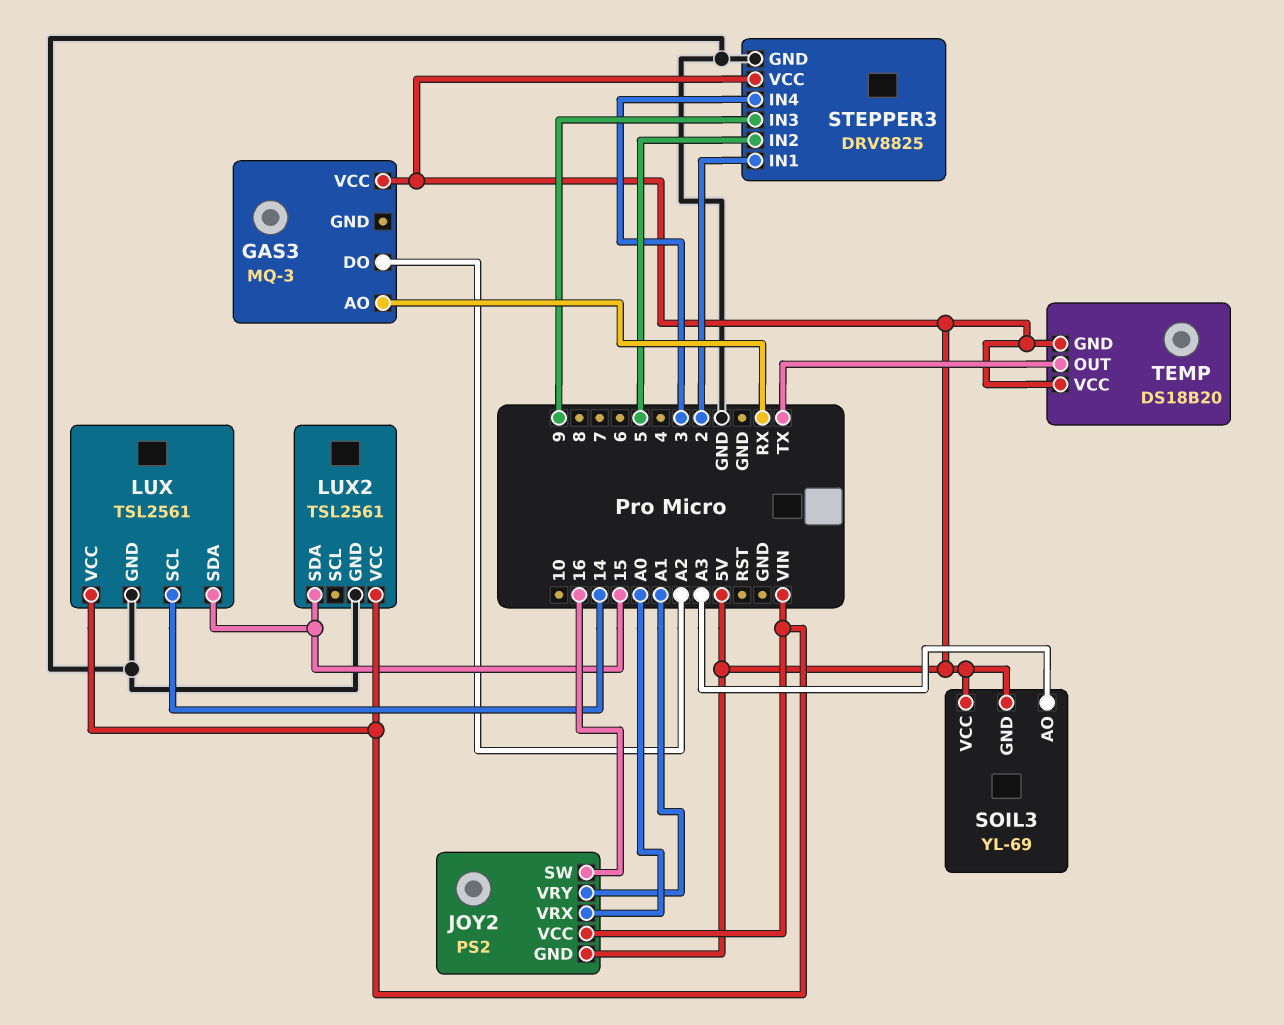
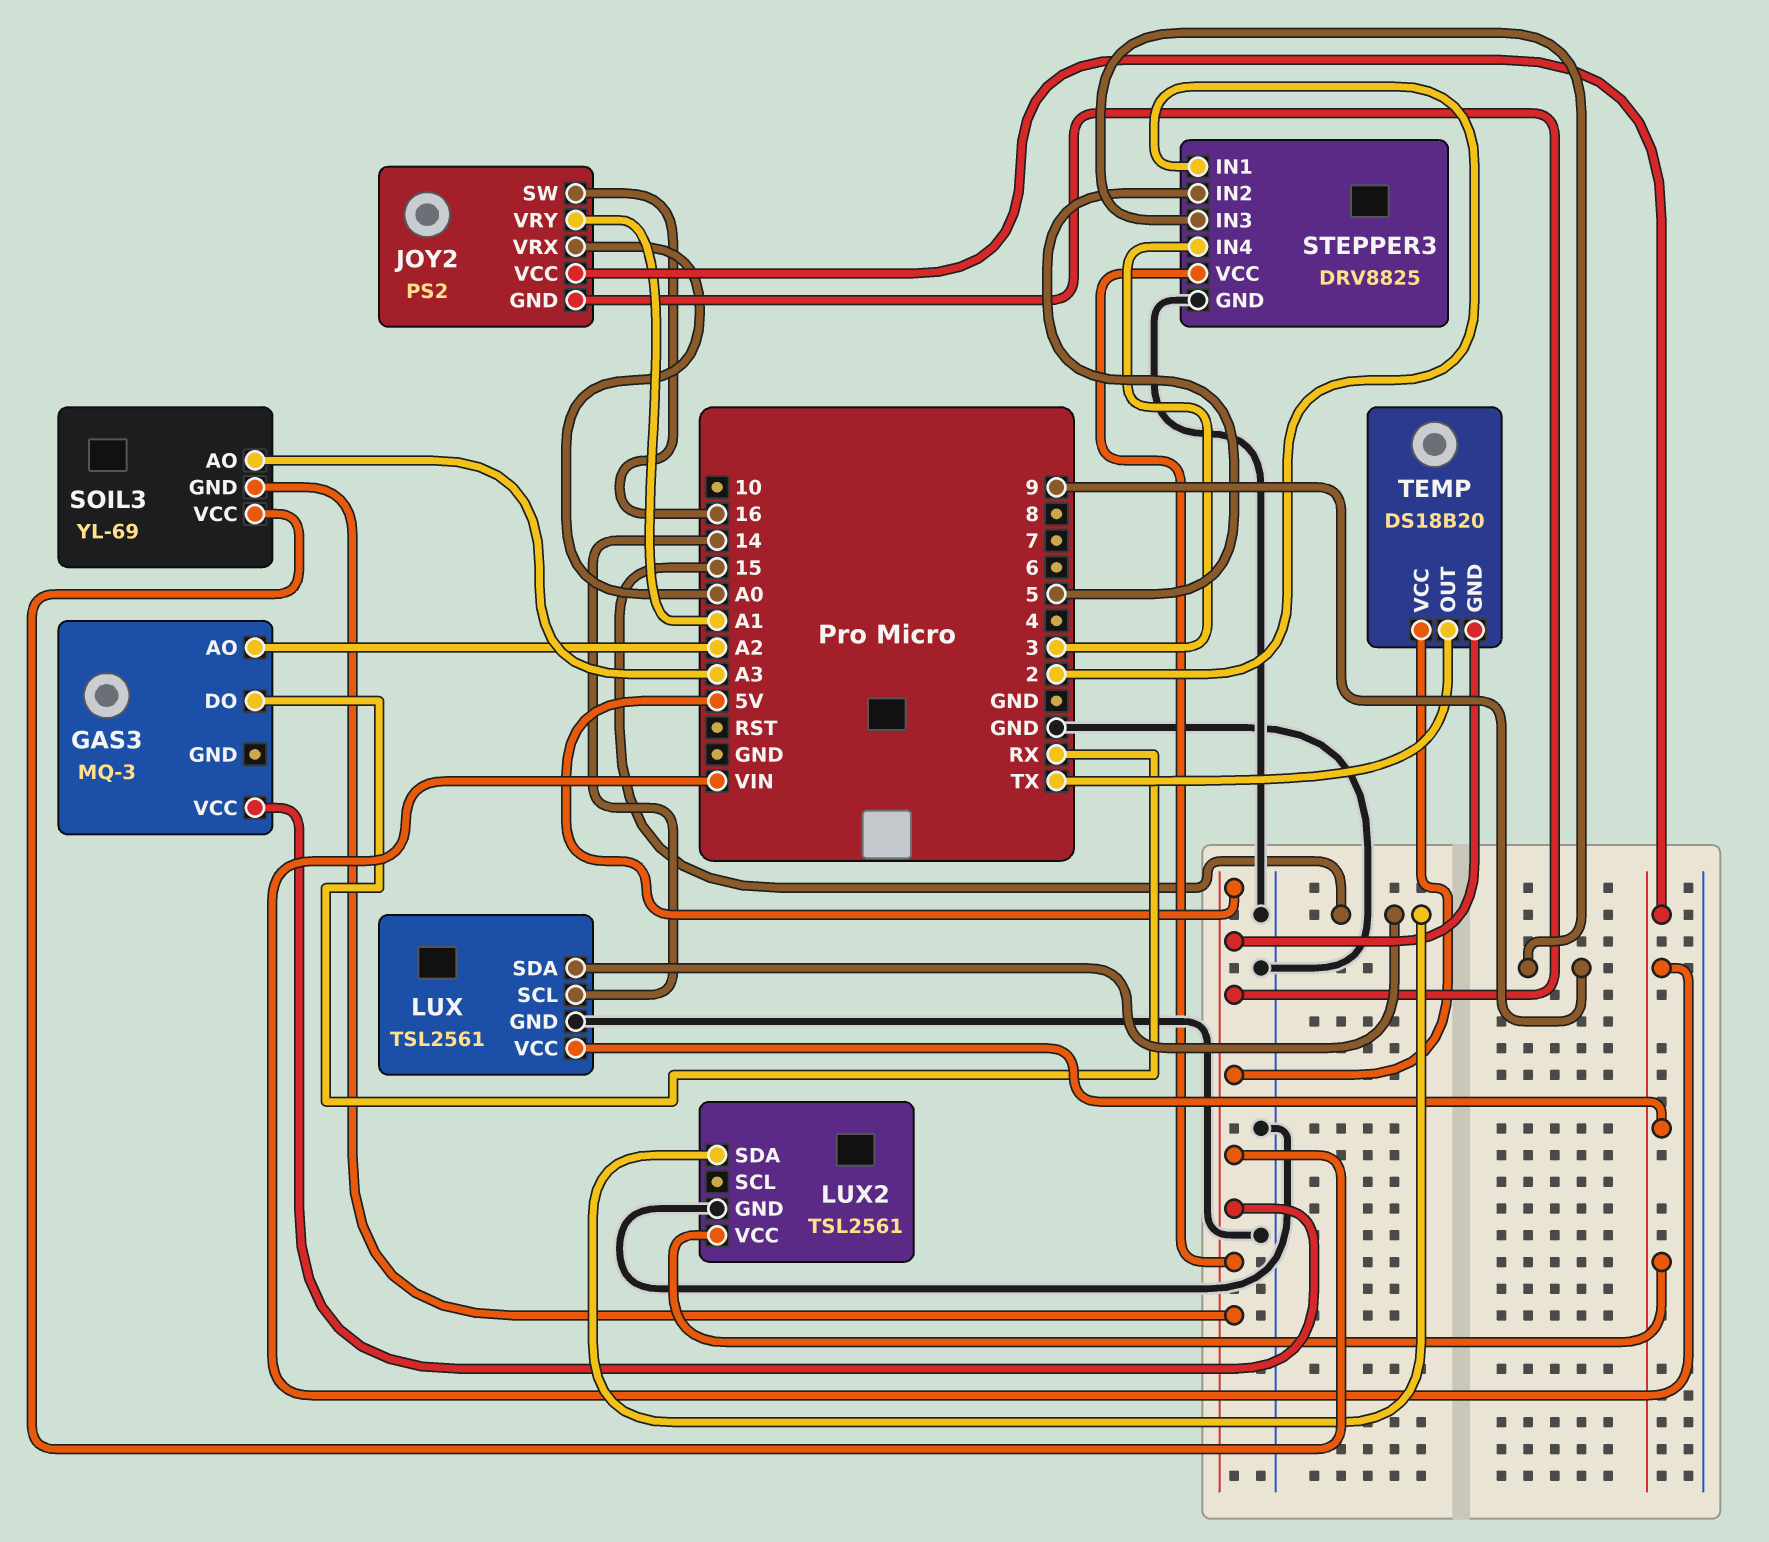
GAS3 pin AO: RX -> A2
GAS3 pin DO: A2 -> RX

